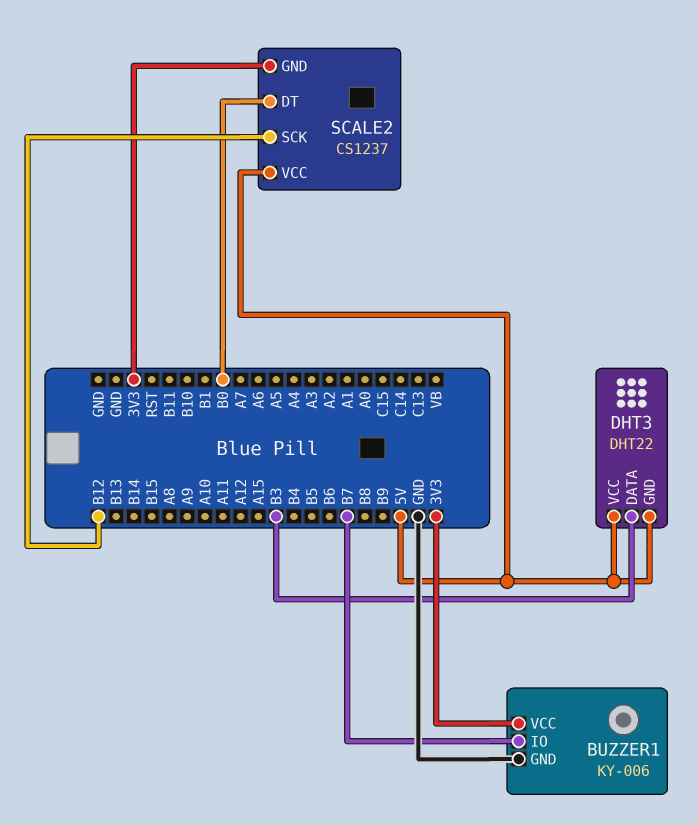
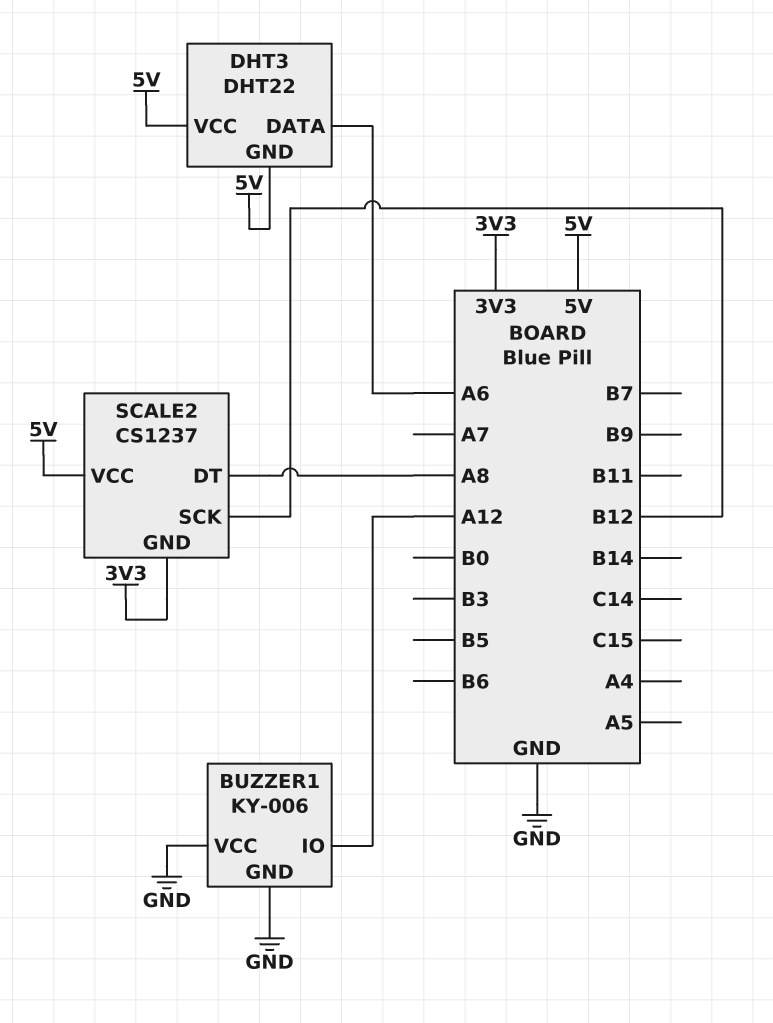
BUZZER1 pin IO: B7 -> A12
BUZZER1 pin VCC: 3V3 -> GND
DHT3 pin DATA: B3 -> A6
SCALE2 pin DT: B0 -> A8

